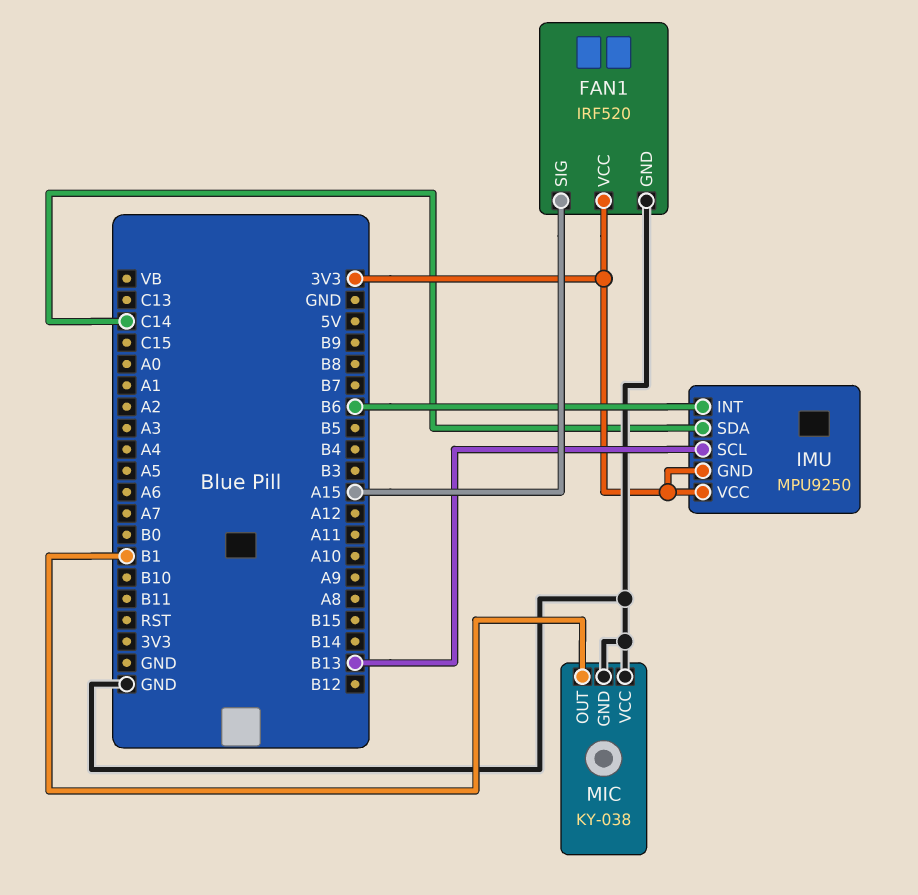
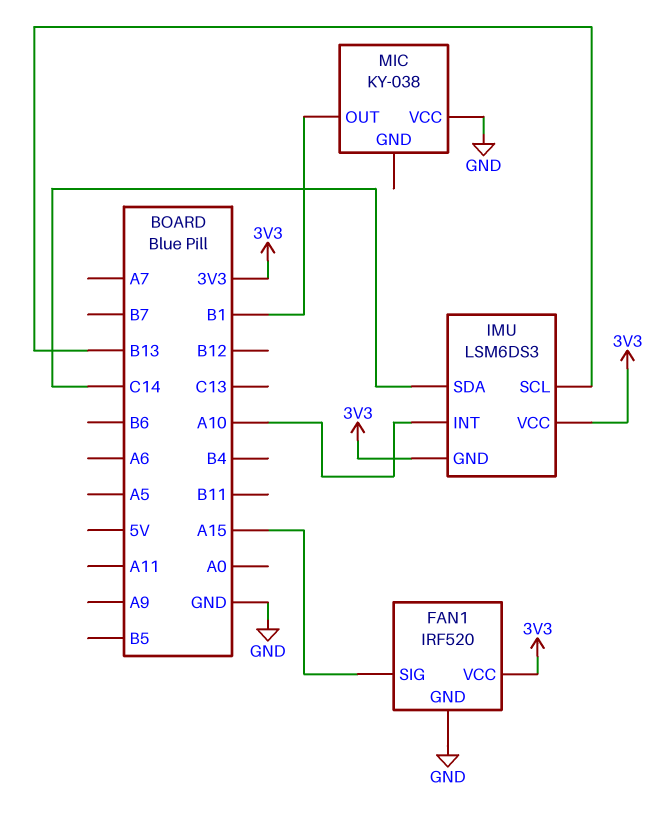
IMU: MPU9250 -> LSM6DS3
IMU pin INT: B6 -> A10
MIC pin GND: GND -> none

